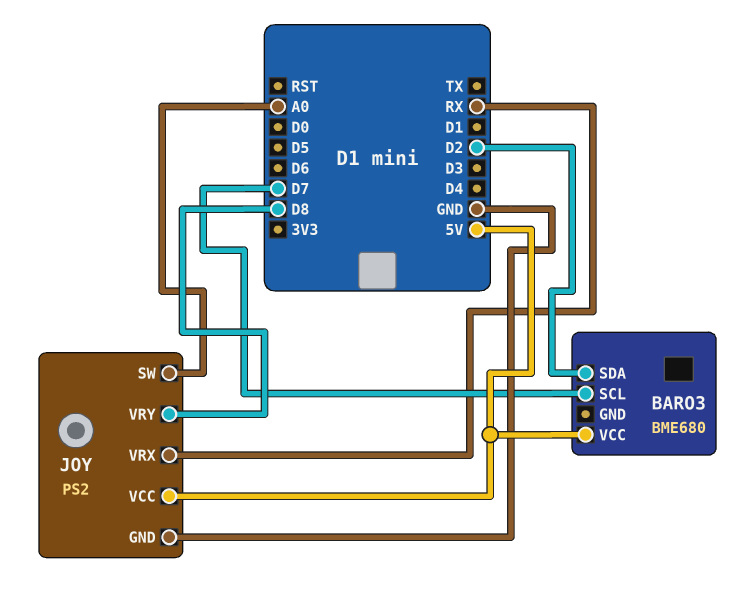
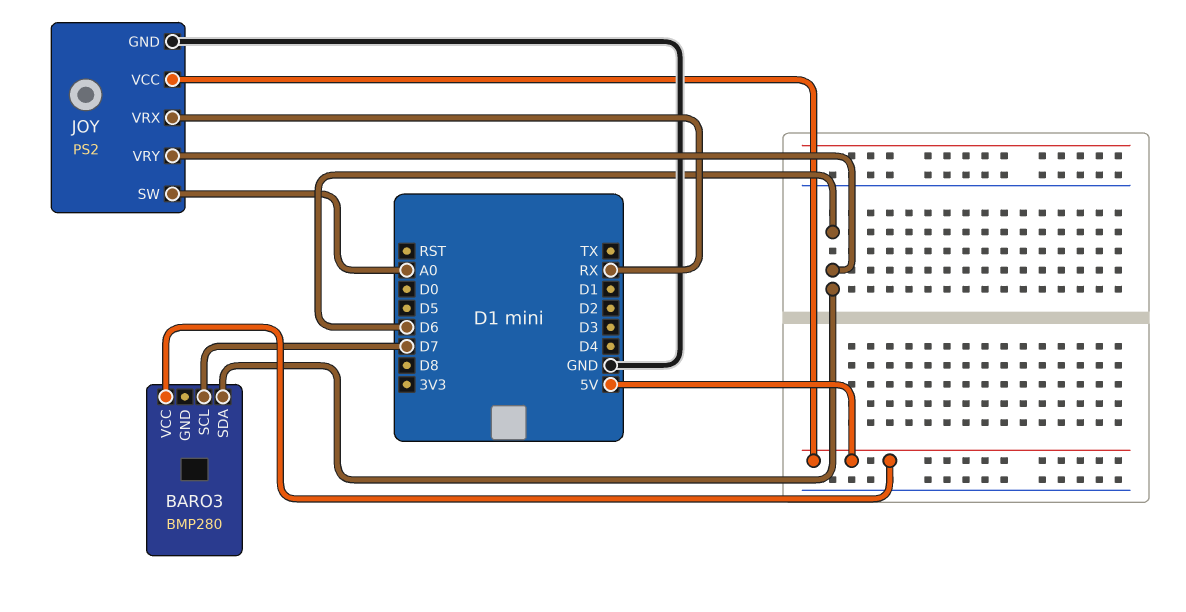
BARO3: BME680 -> BMP280
BARO3 pin SDA: D2 -> D6
JOY pin VRY: D8 -> D6

